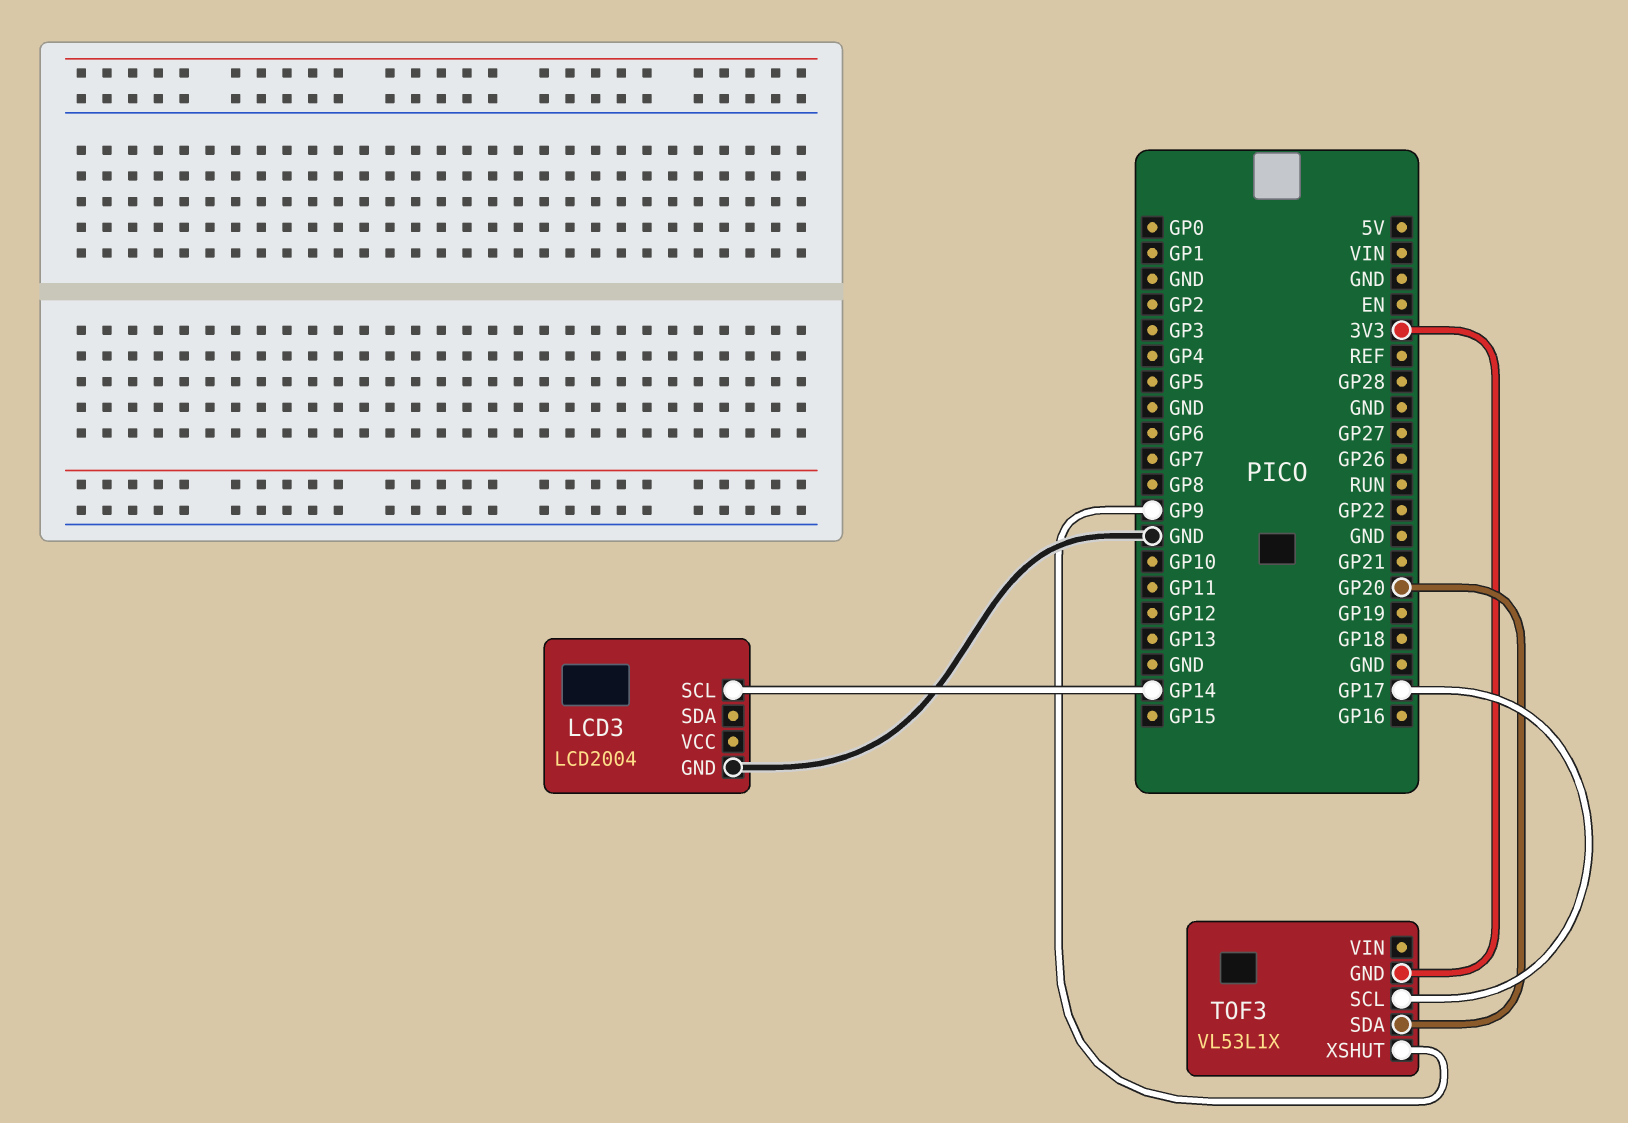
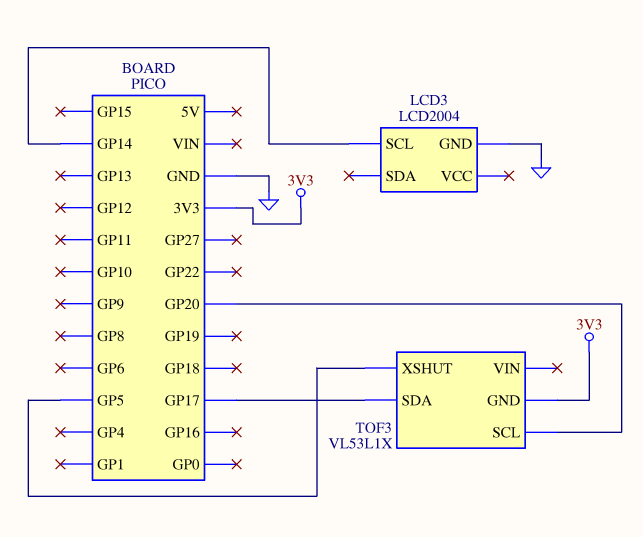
TOF3 pin SCL: GP17 -> GP20
TOF3 pin SDA: GP20 -> GP17
TOF3 pin XSHUT: GP9 -> GP5

